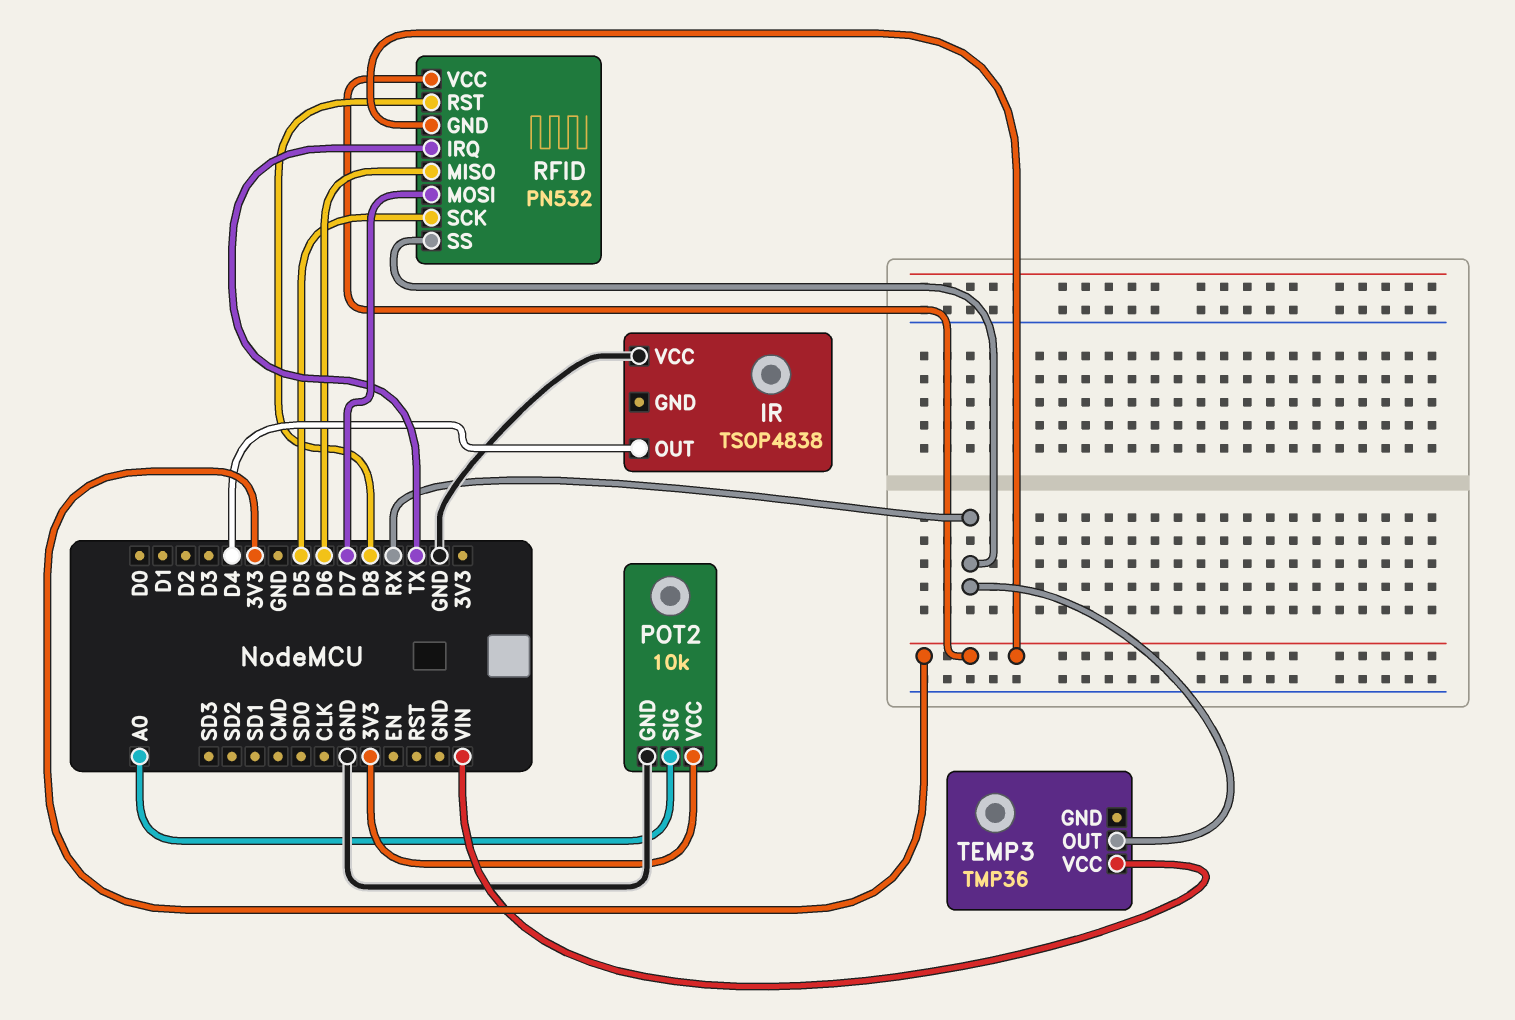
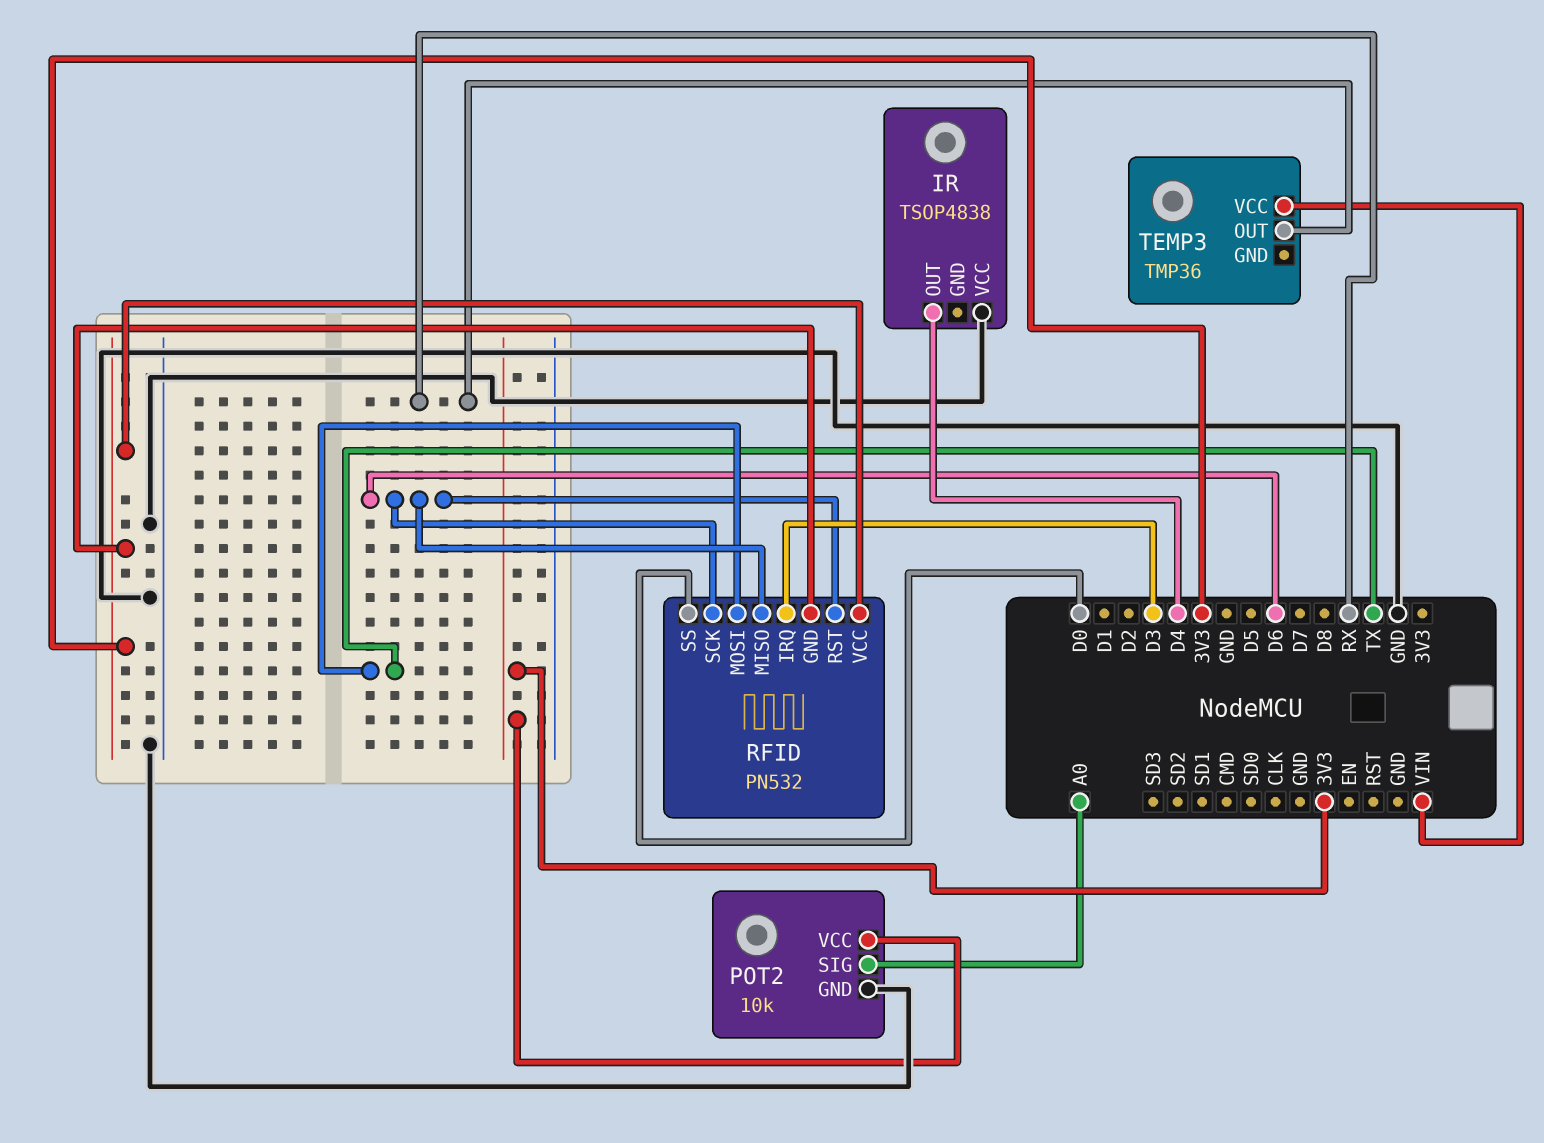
RFID pin IRQ: TX -> D3
RFID pin MOSI: D7 -> TX
RFID pin RST: D8 -> D6
RFID pin SCK: D5 -> D6
RFID pin SS: RX -> D0

